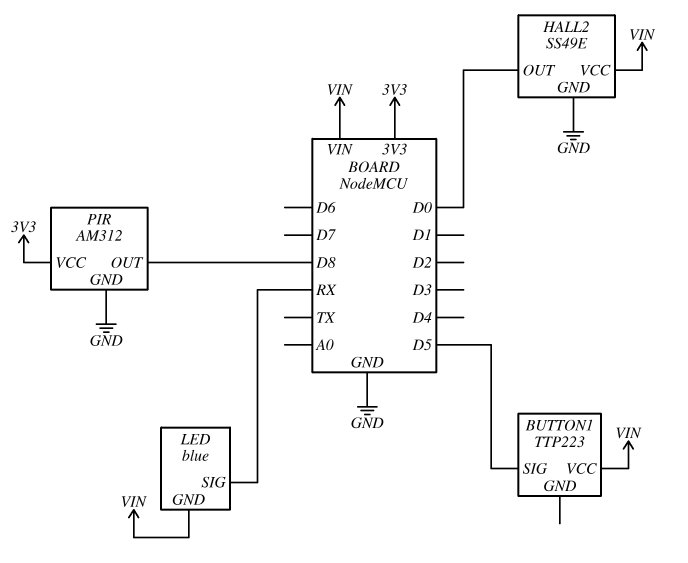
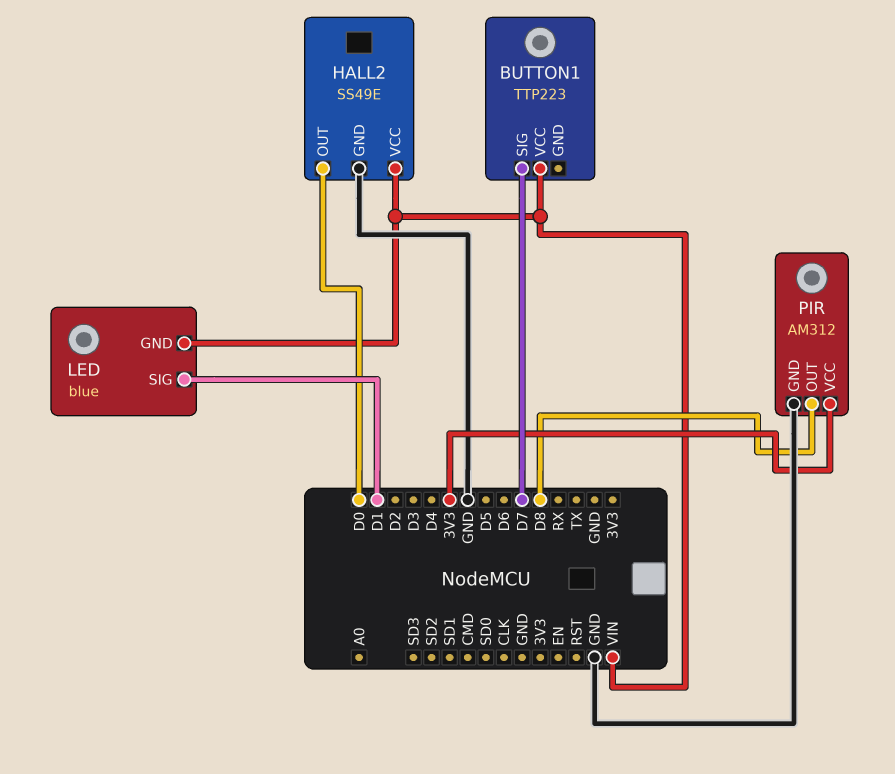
BUTTON1 pin SIG: D5 -> D7
LED pin SIG: RX -> D1

